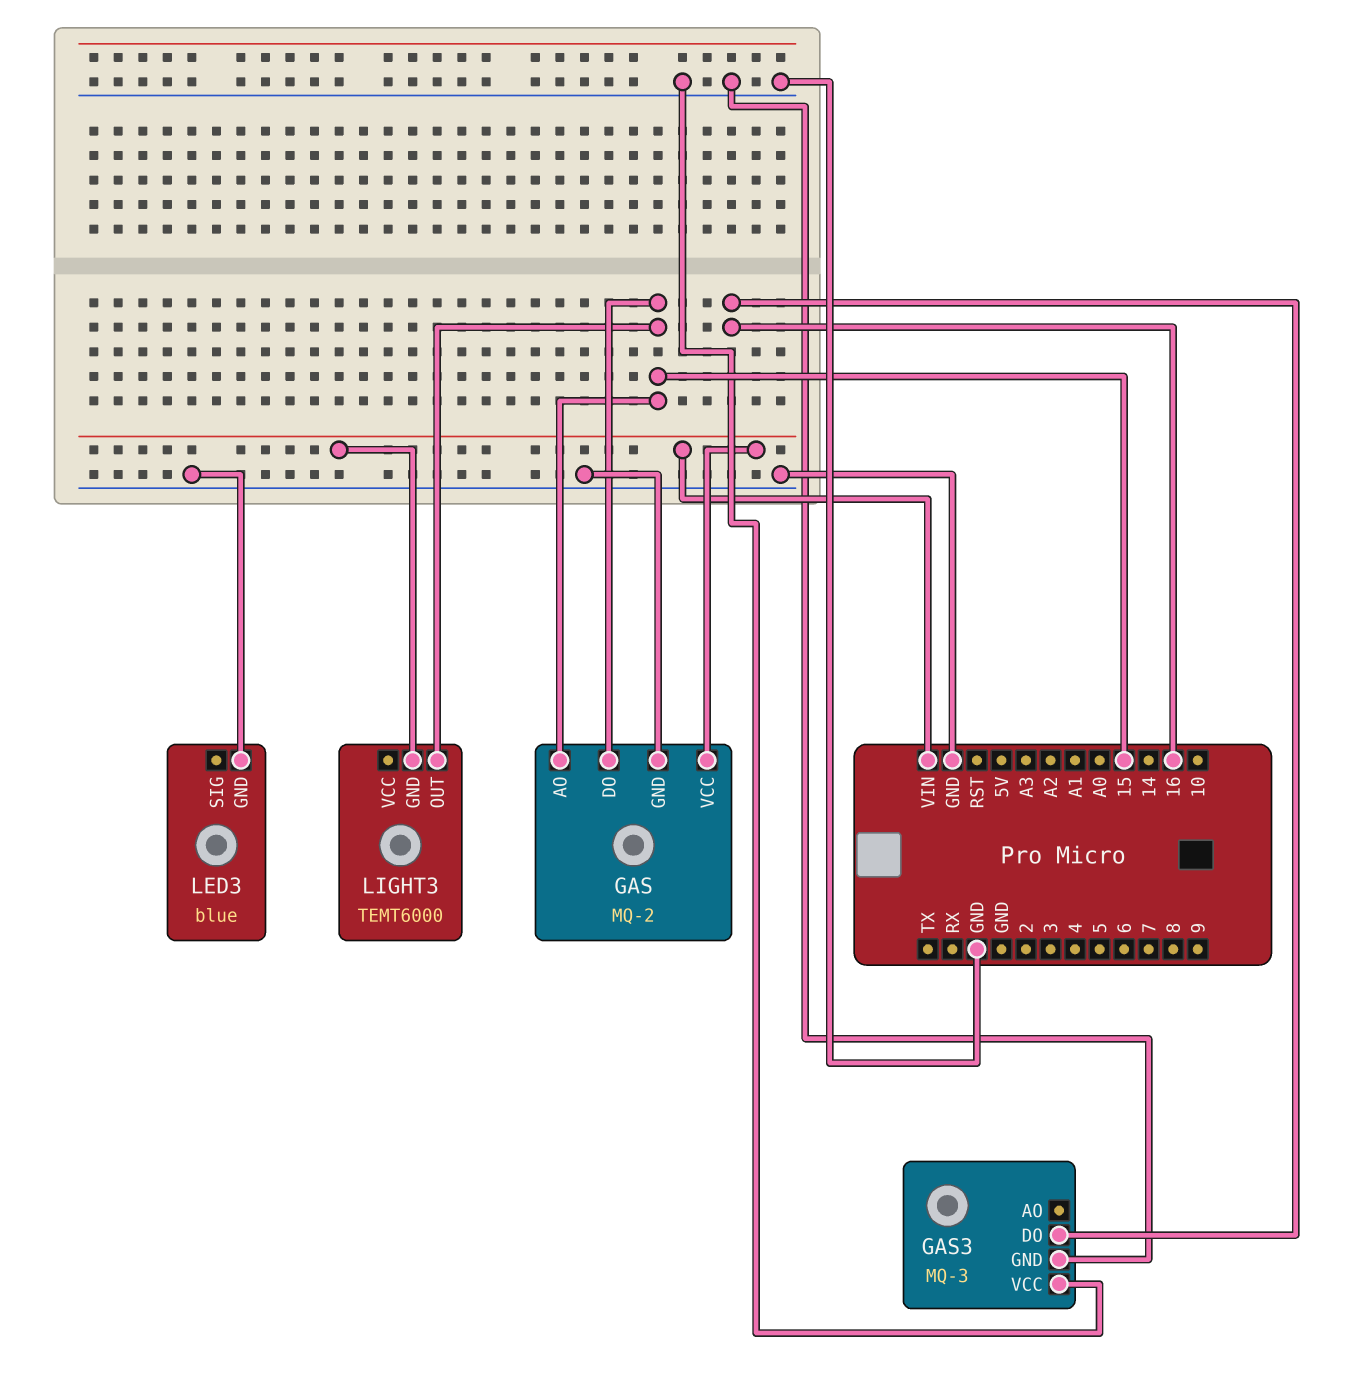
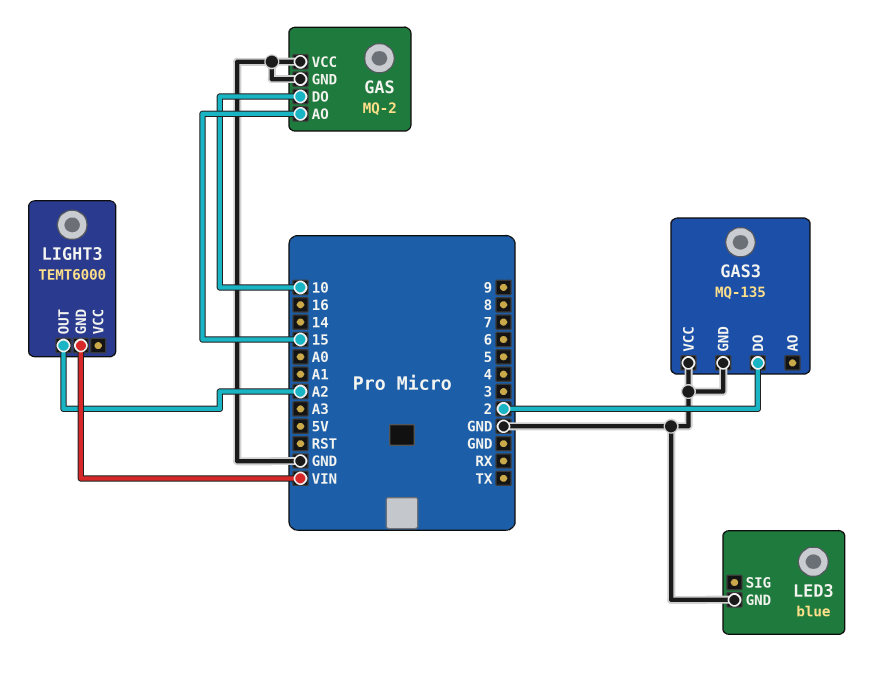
GAS pin DO: 15 -> 10
GAS pin VCC: VIN -> GND
GAS3: MQ-3 -> MQ-135
GAS3 pin DO: 16 -> 2
LIGHT3 pin OUT: 15 -> A2

